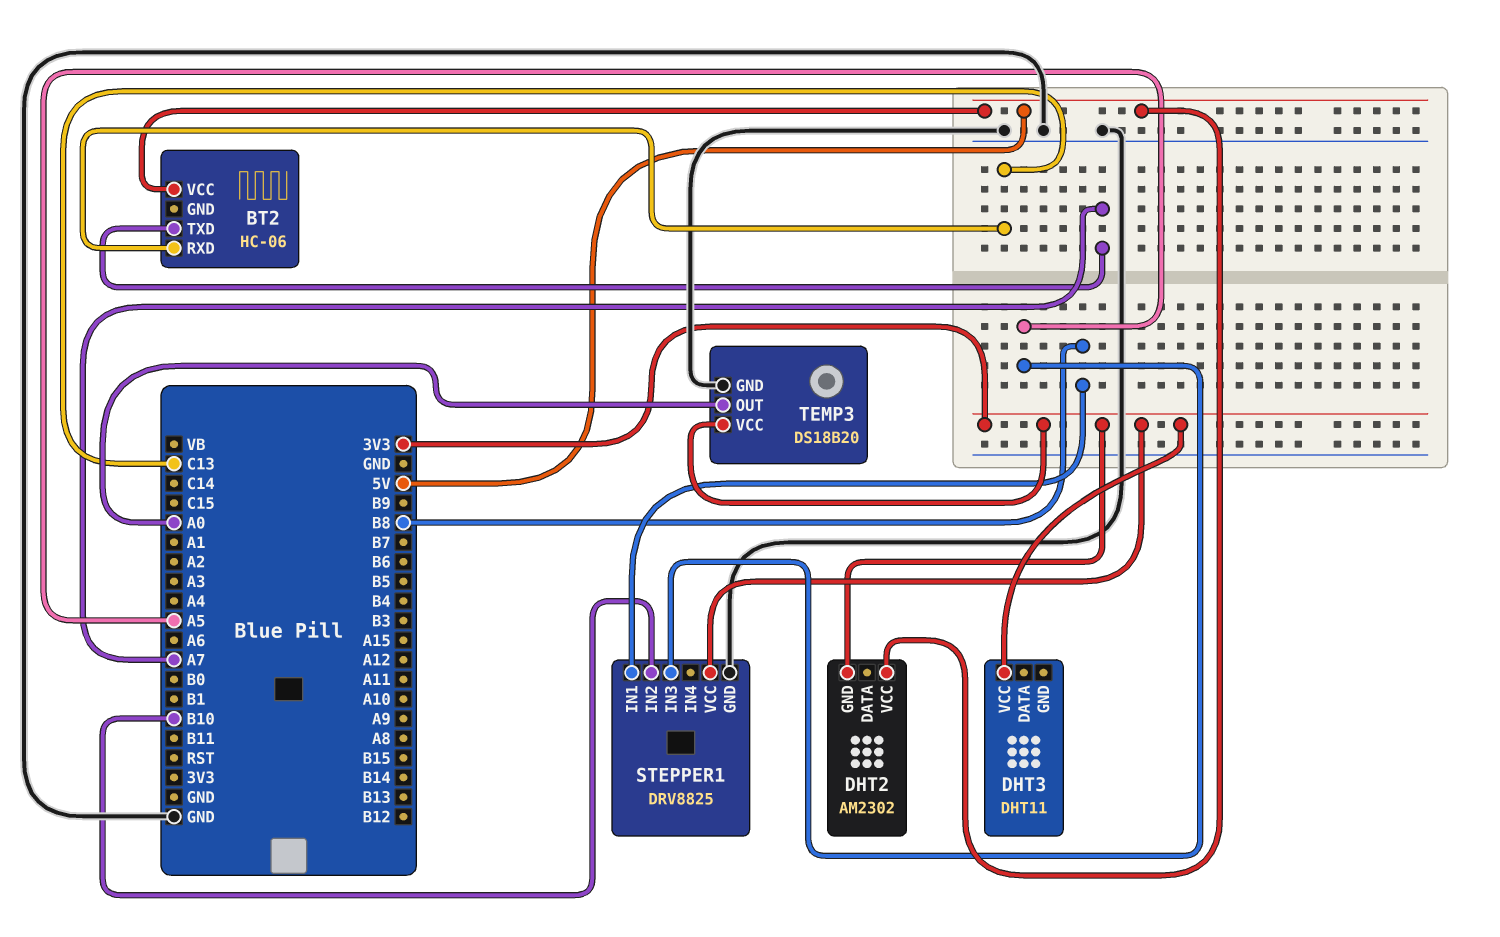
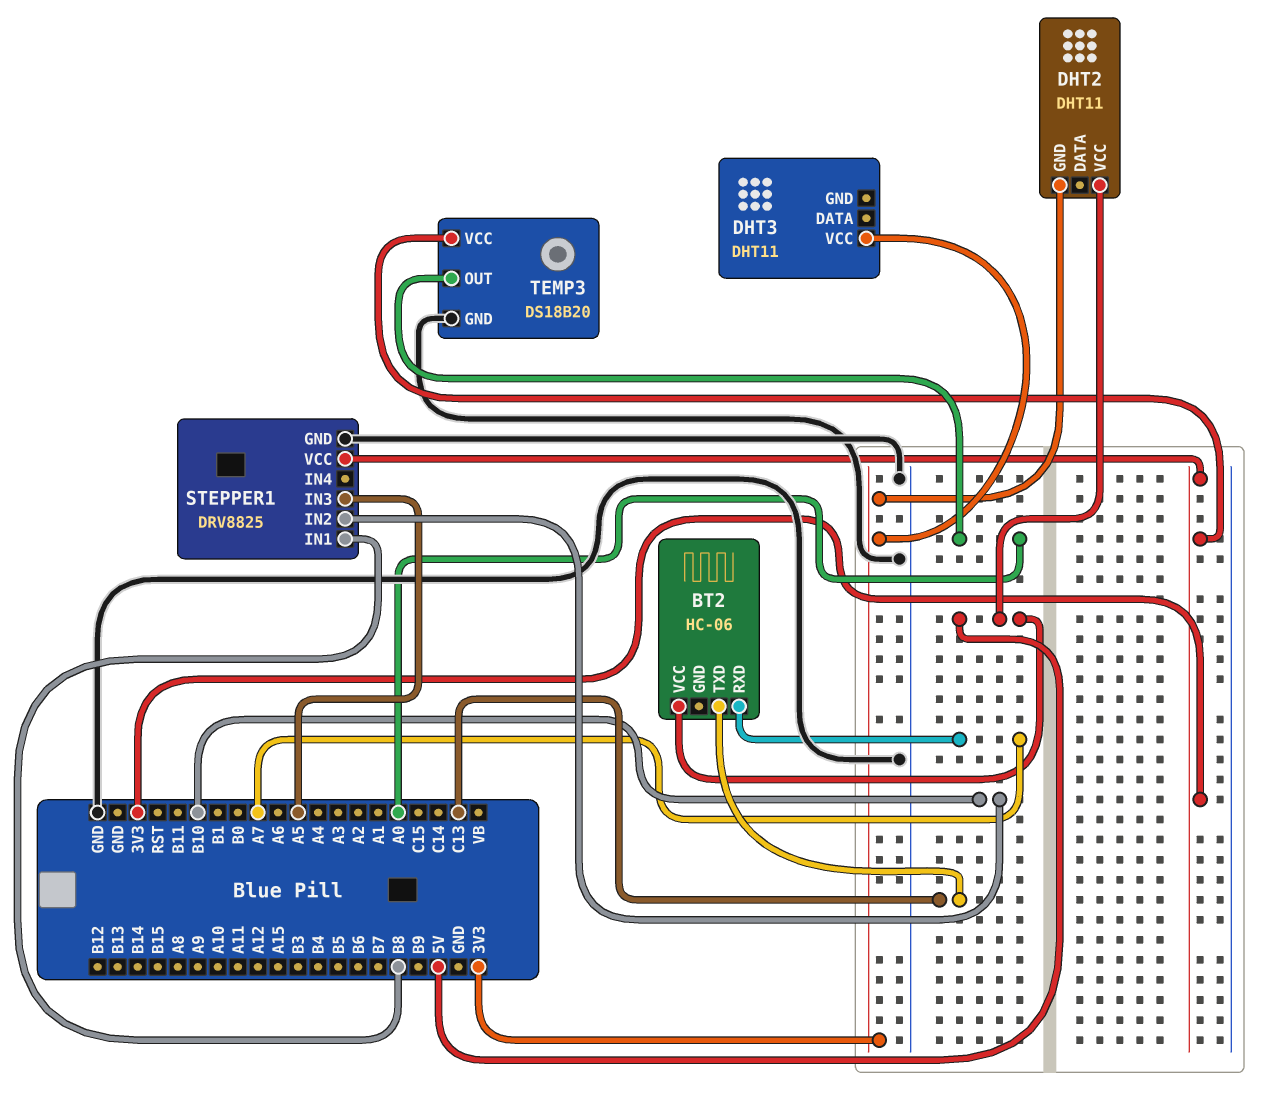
BT2 pin RXD: C13 -> A7
BT2 pin TXD: A7 -> C13
DHT2: AM2302 -> DHT11

